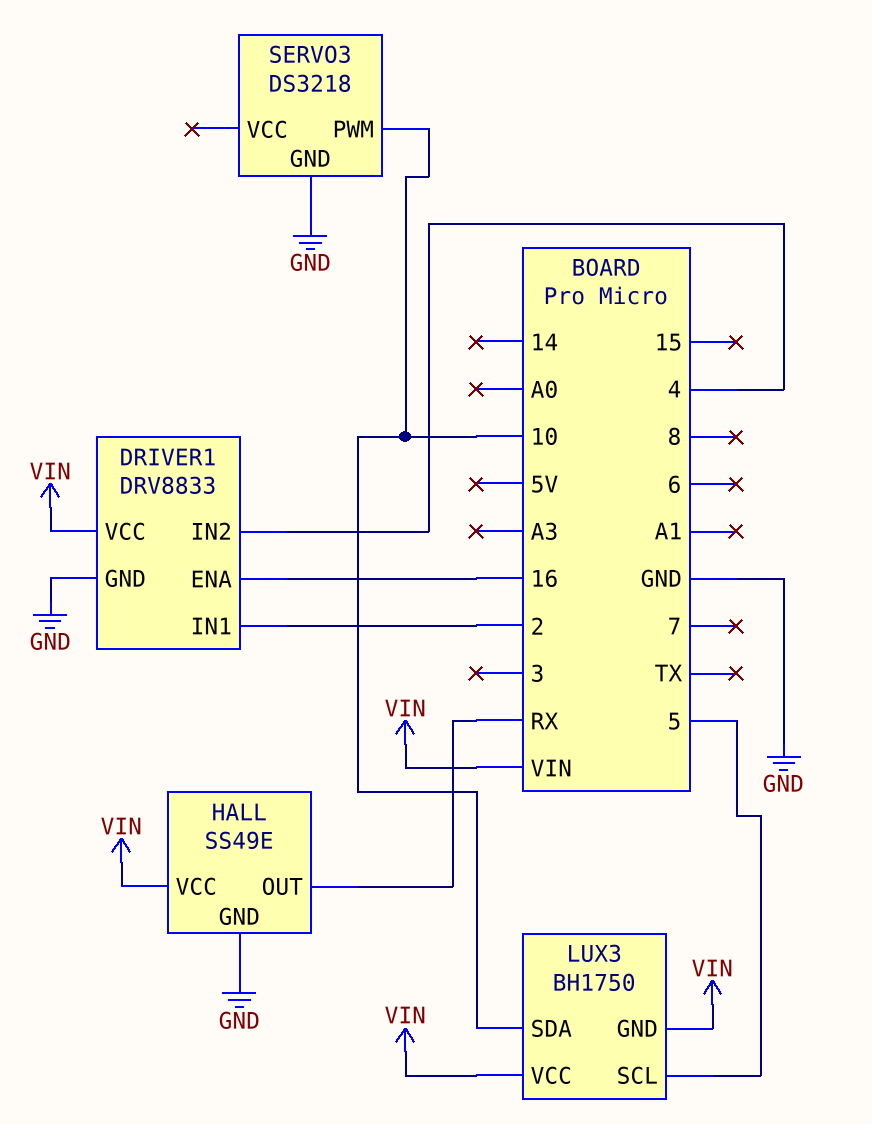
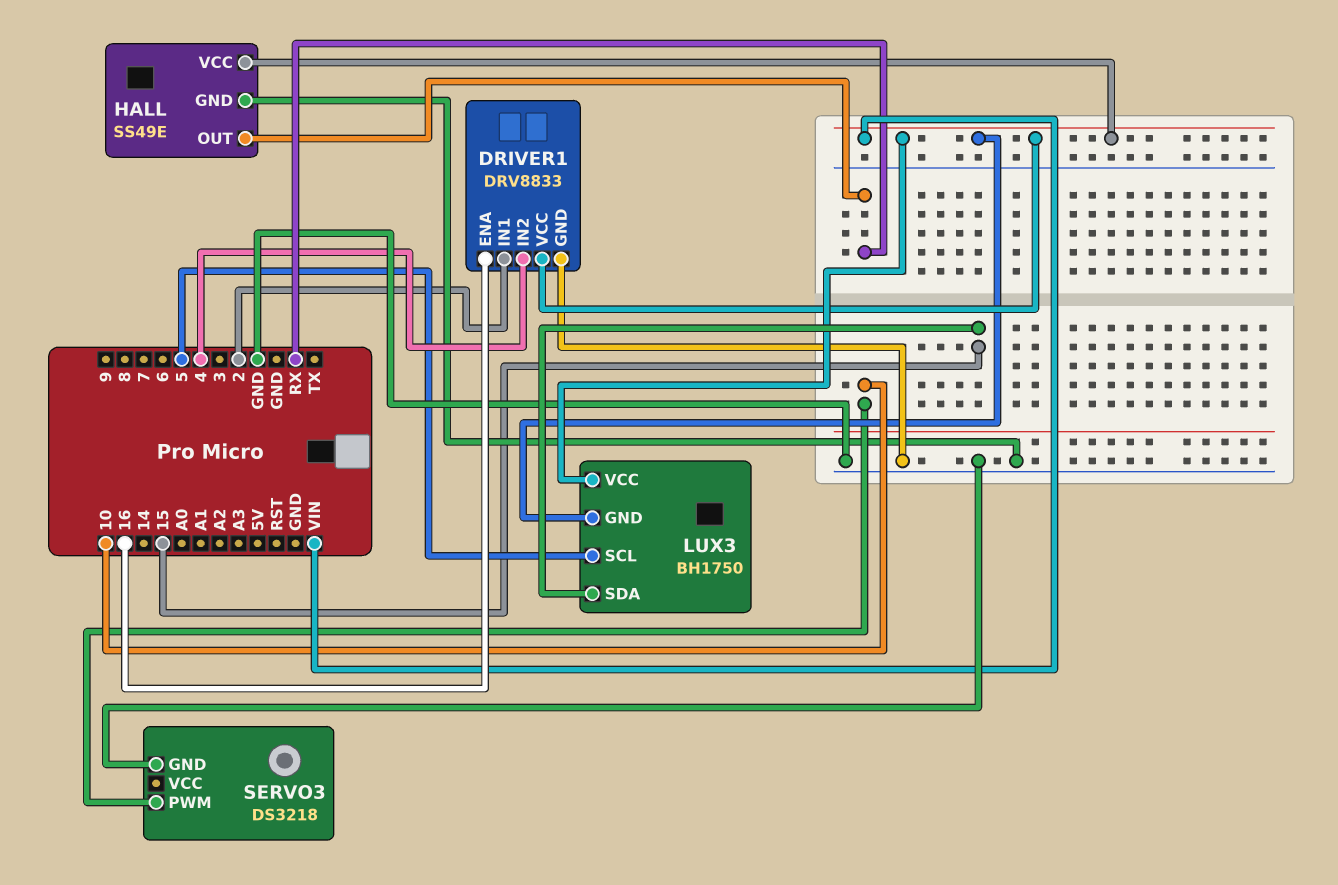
LUX3 pin SDA: 10 -> 15

